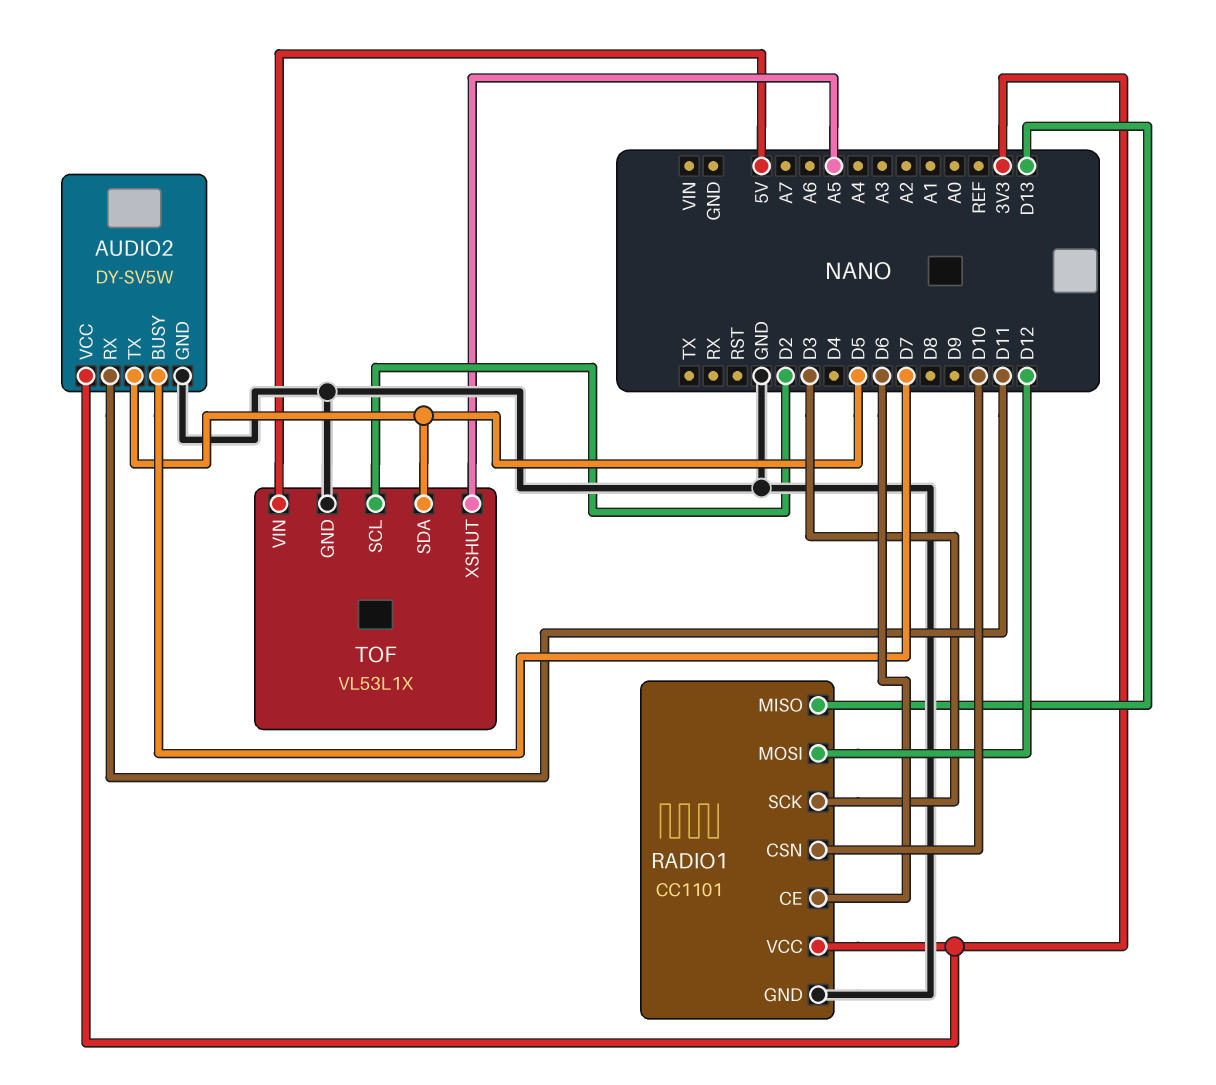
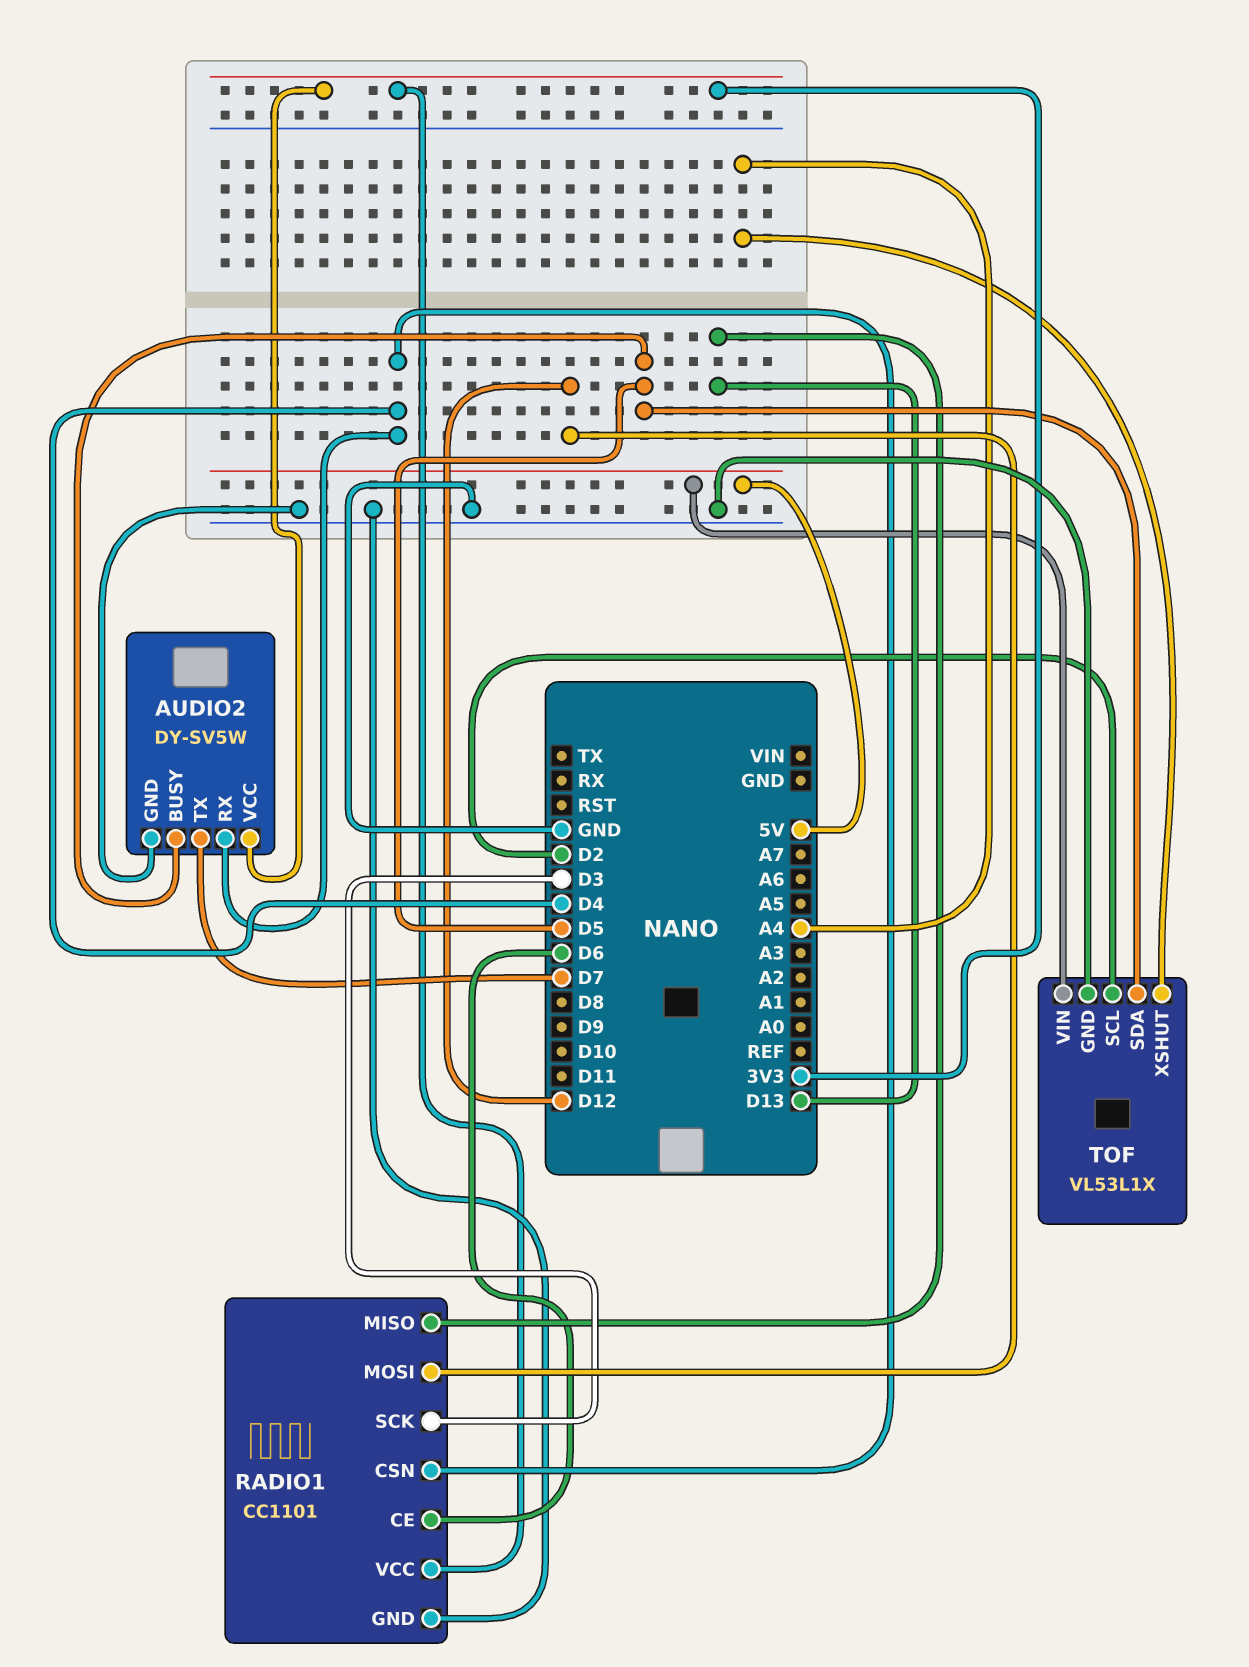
AUDIO2 pin BUSY: D7 -> D5
AUDIO2 pin RX: D11 -> D4
AUDIO2 pin TX: D5 -> D7
RADIO1 pin CSN: D10 -> D4
TOF pin XSHUT: A5 -> A4

